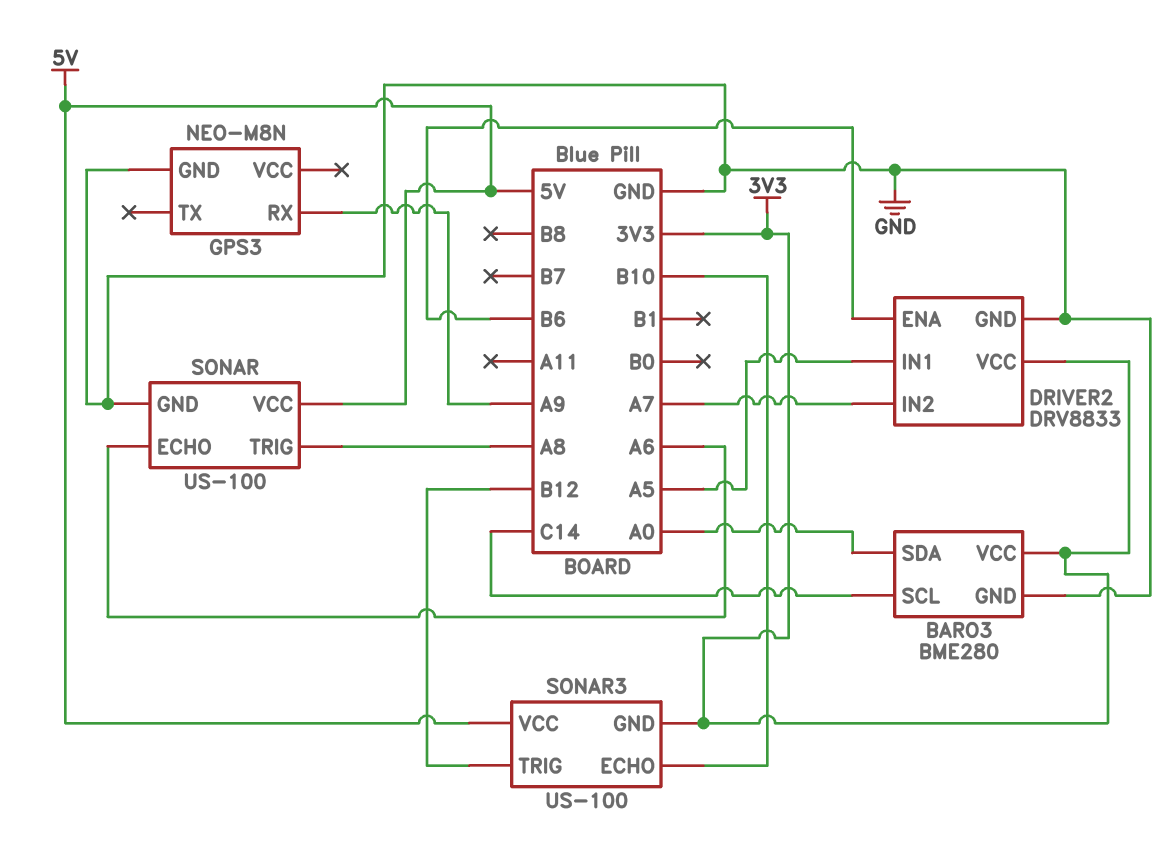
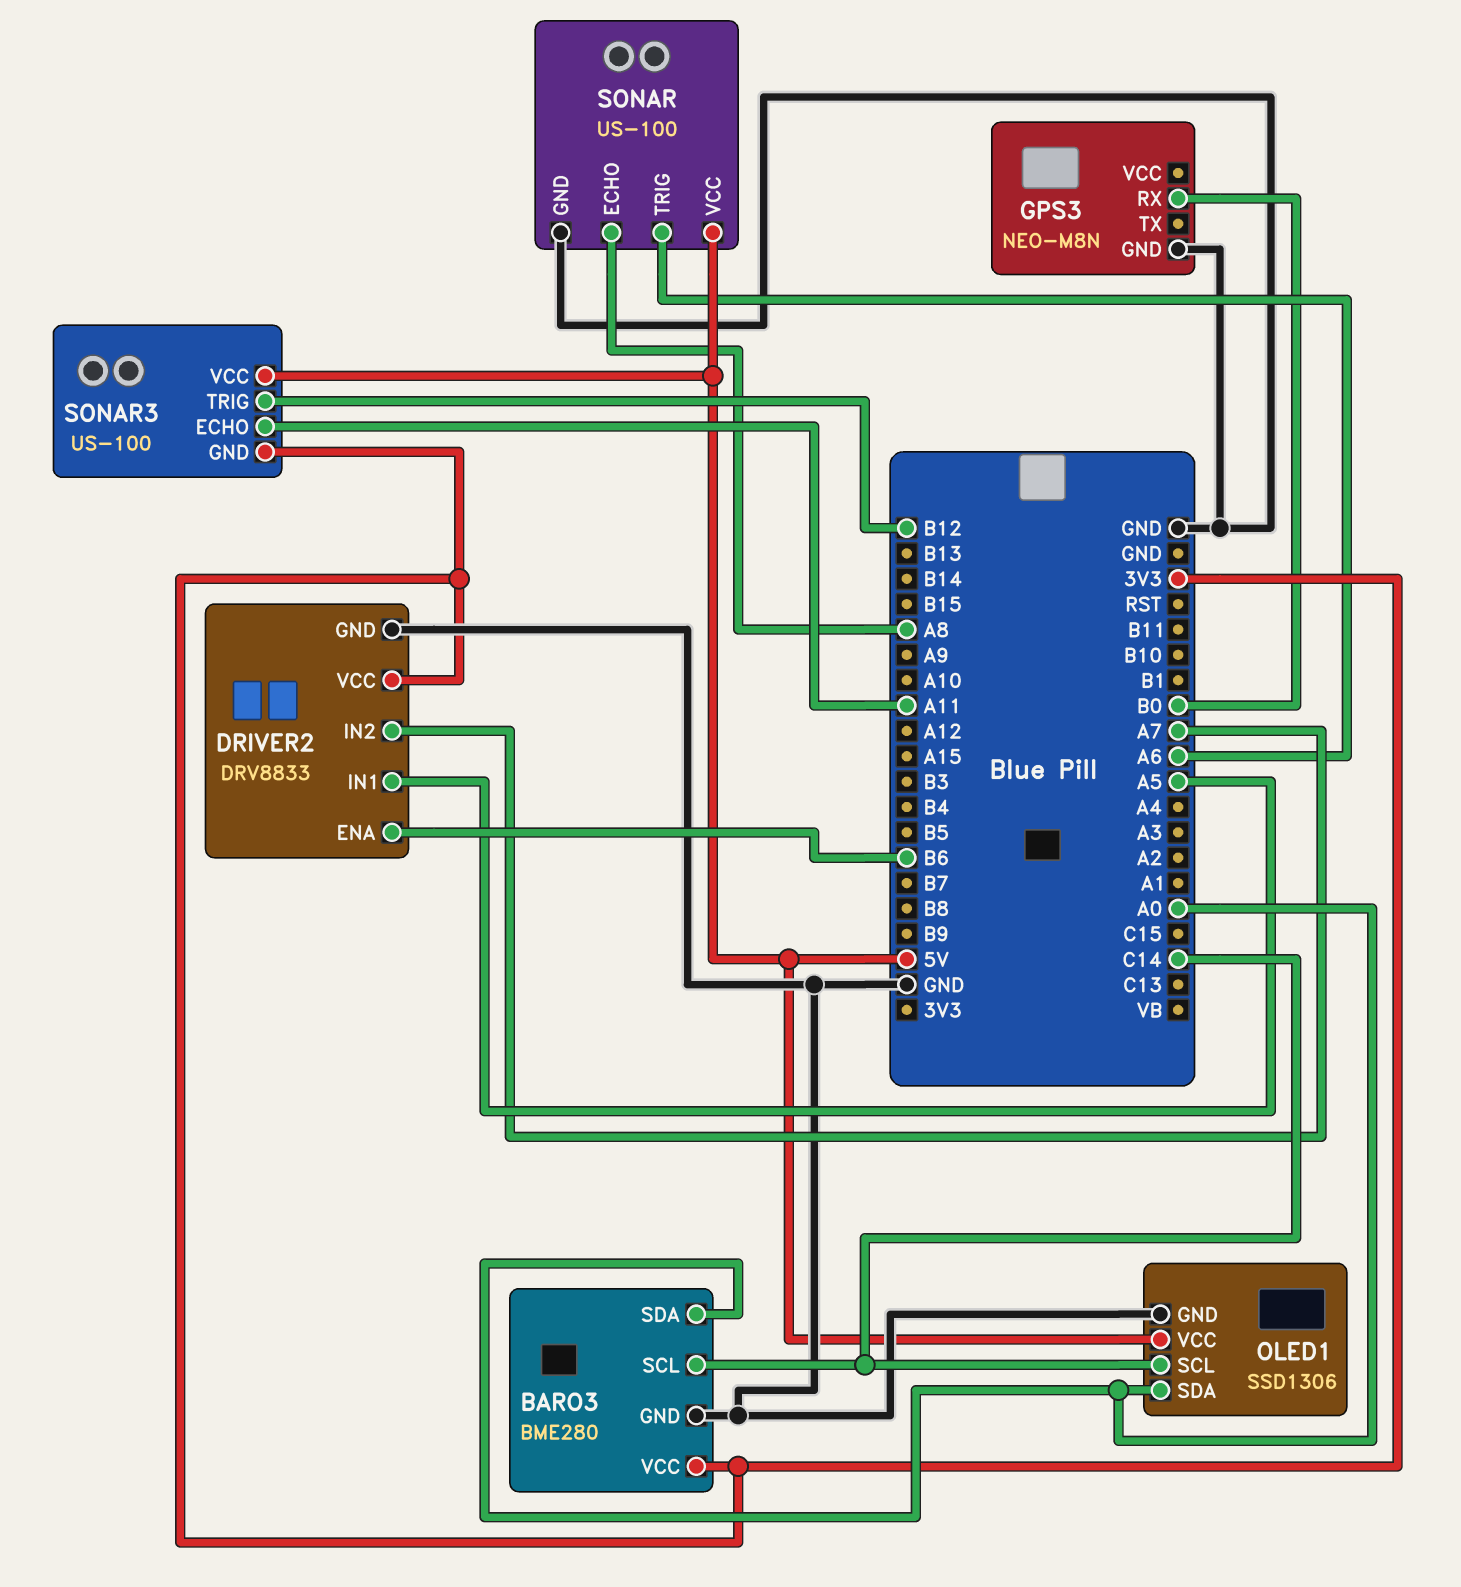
GPS3 pin RX: A9 -> B0
OLED1: none -> SSD1306
OLED1 pin GND: none -> GND
OLED1 pin SCL: none -> C14
OLED1 pin SDA: none -> A0
OLED1 pin VCC: none -> 5V
SONAR pin ECHO: A6 -> A8
SONAR pin TRIG: A8 -> A6
SONAR3 pin ECHO: B10 -> A11

